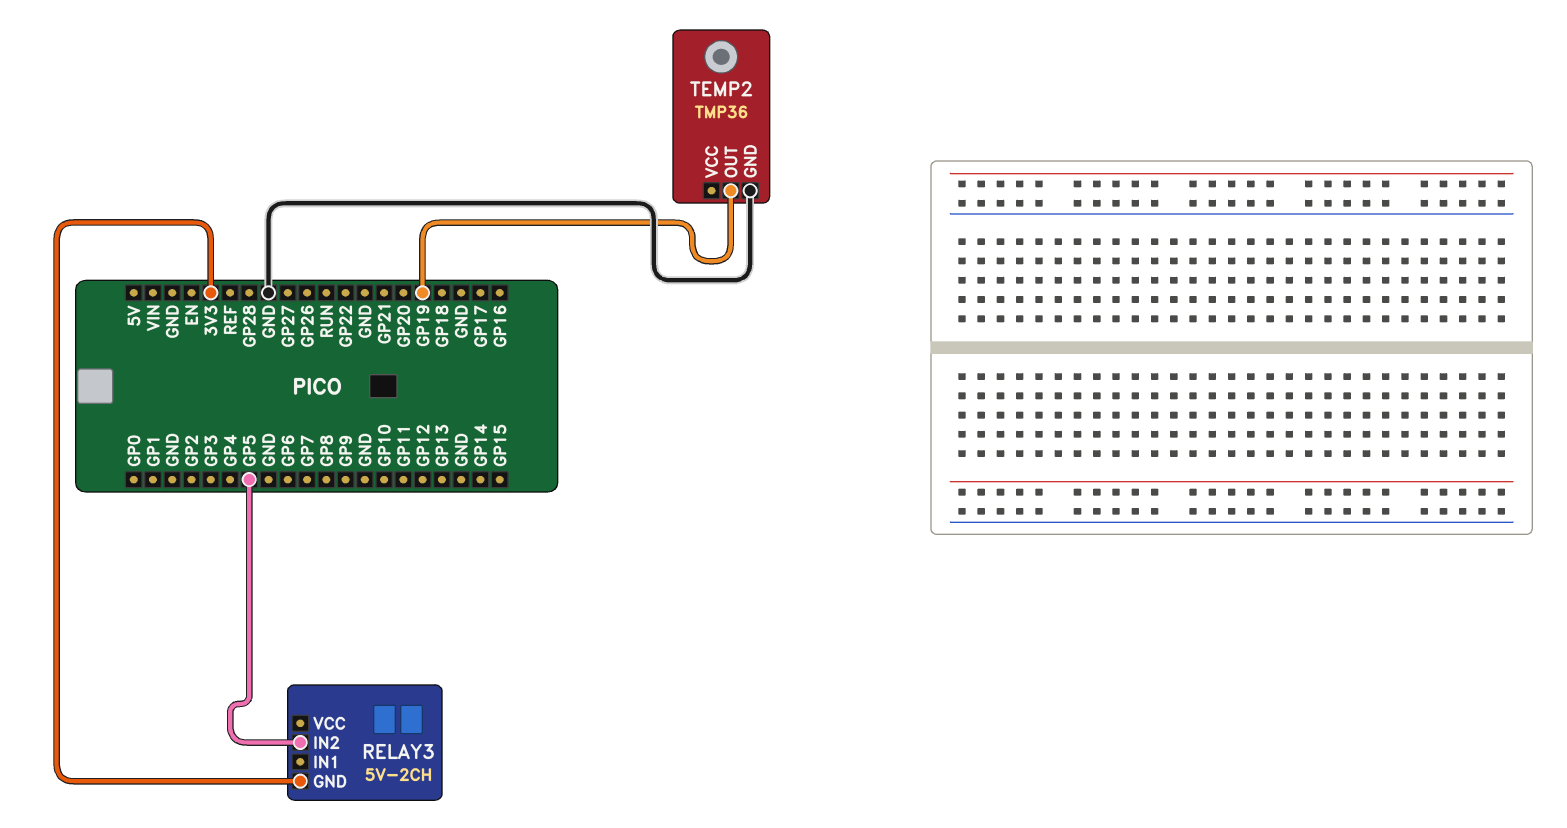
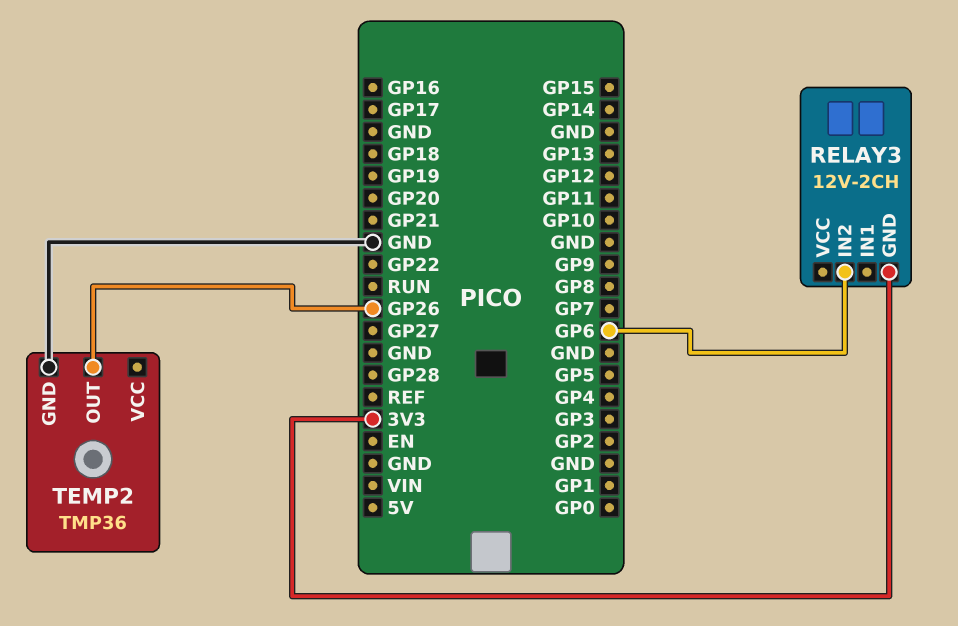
RELAY3: 5V-2CH -> 12V-2CH
RELAY3 pin IN2: GP5 -> GP6
TEMP2 pin OUT: GP19 -> GP26

